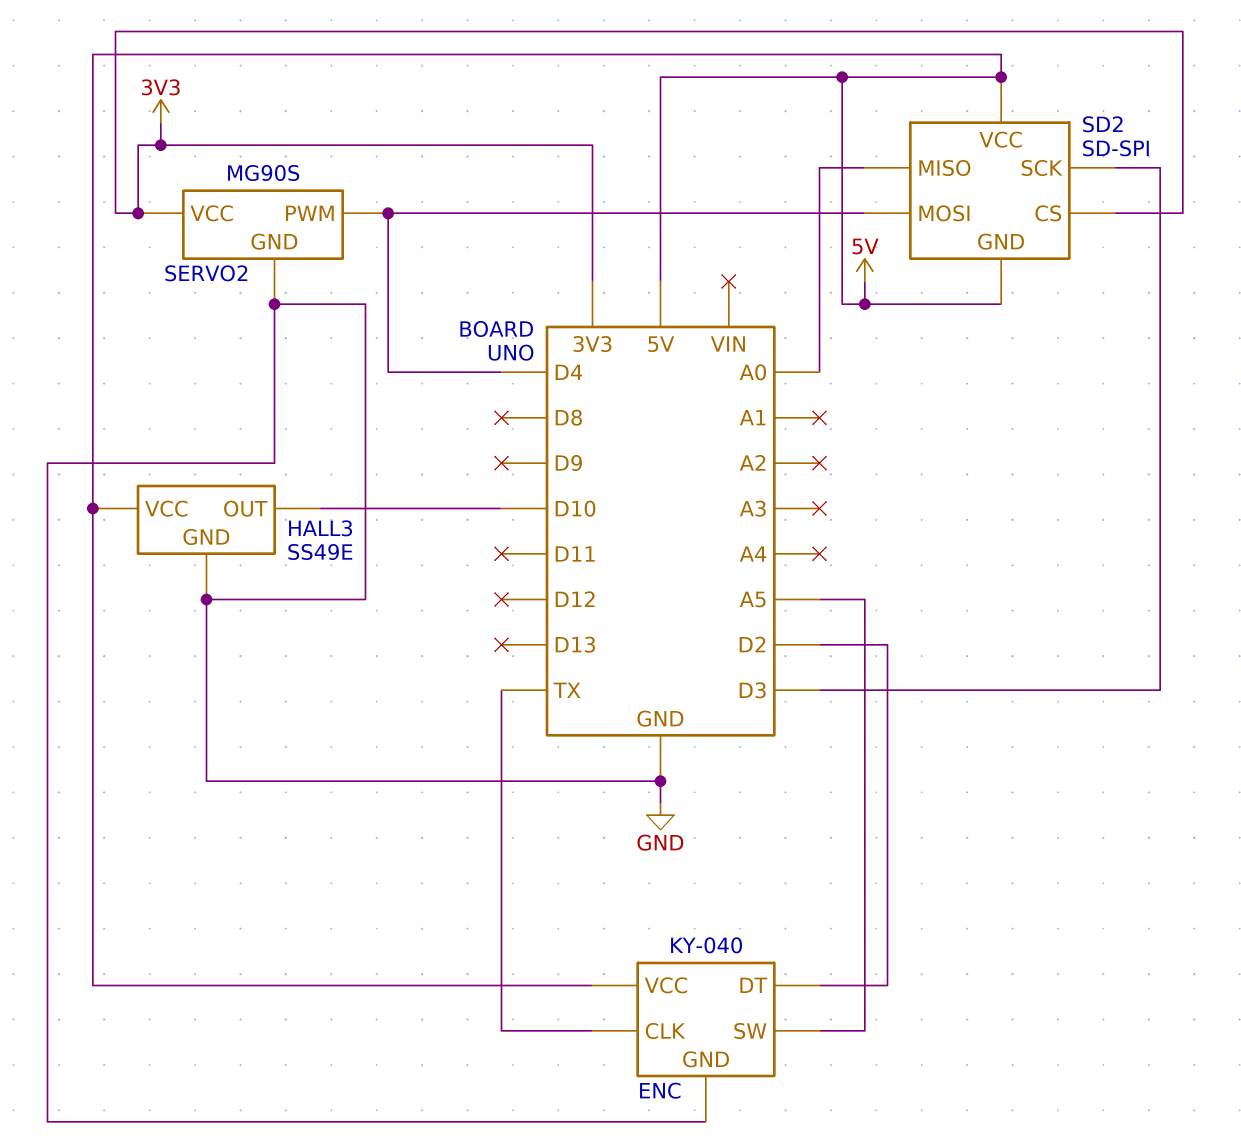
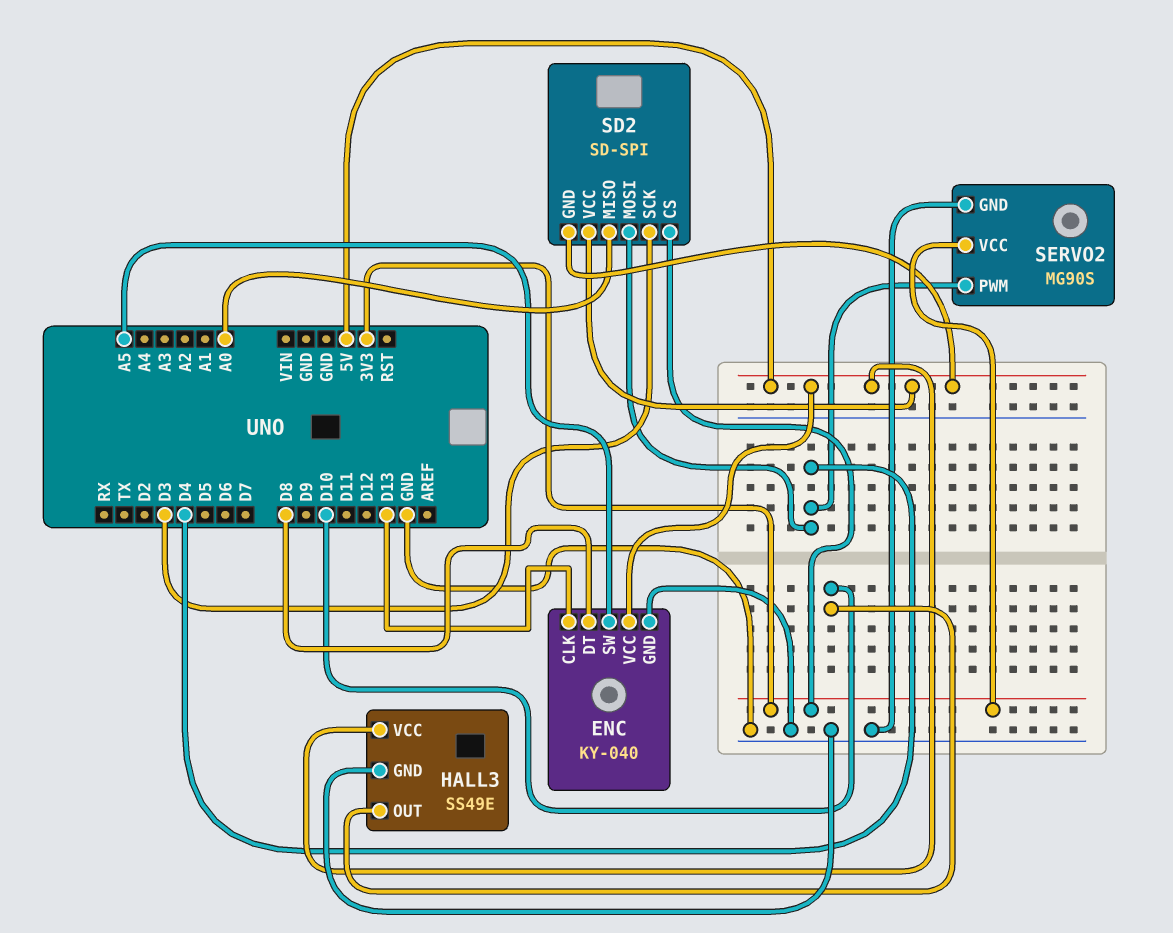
ENC pin CLK: TX -> D13
ENC pin DT: D2 -> D8

